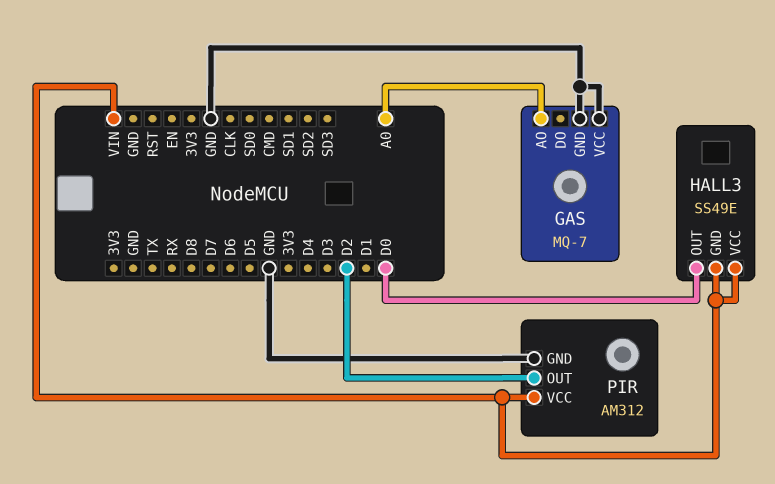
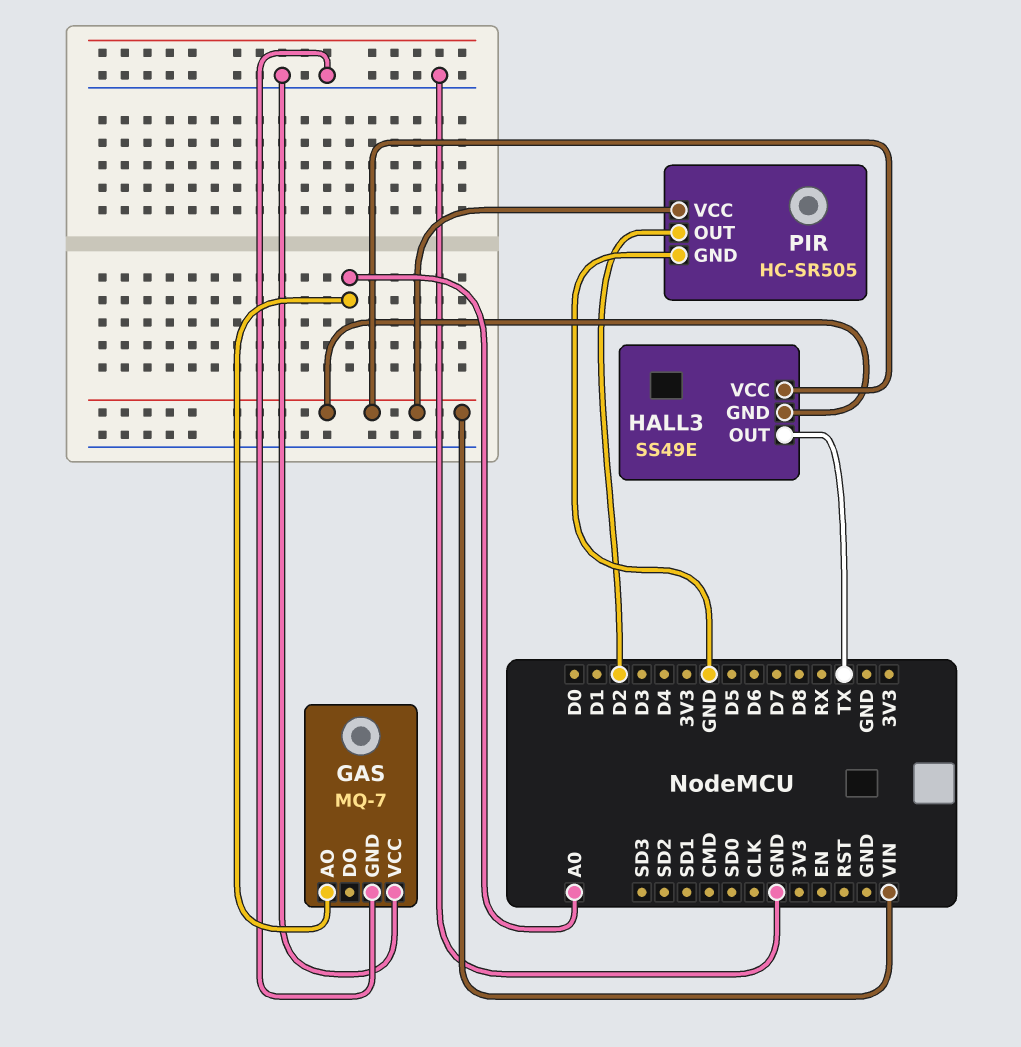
HALL3 pin OUT: D0 -> TX
PIR: AM312 -> HC-SR505

